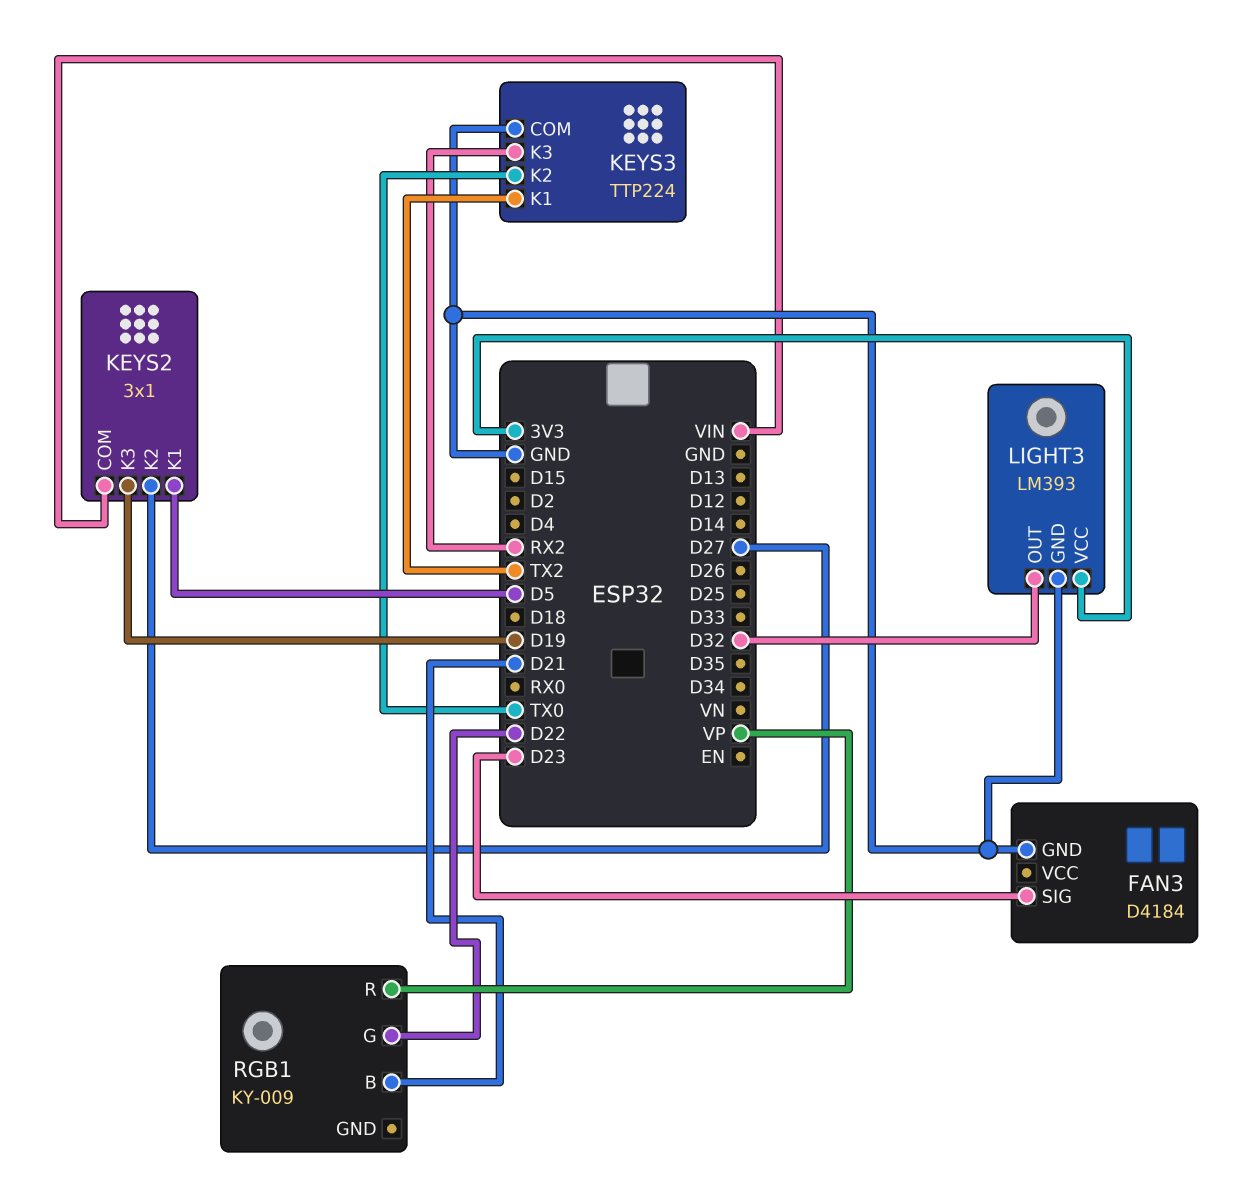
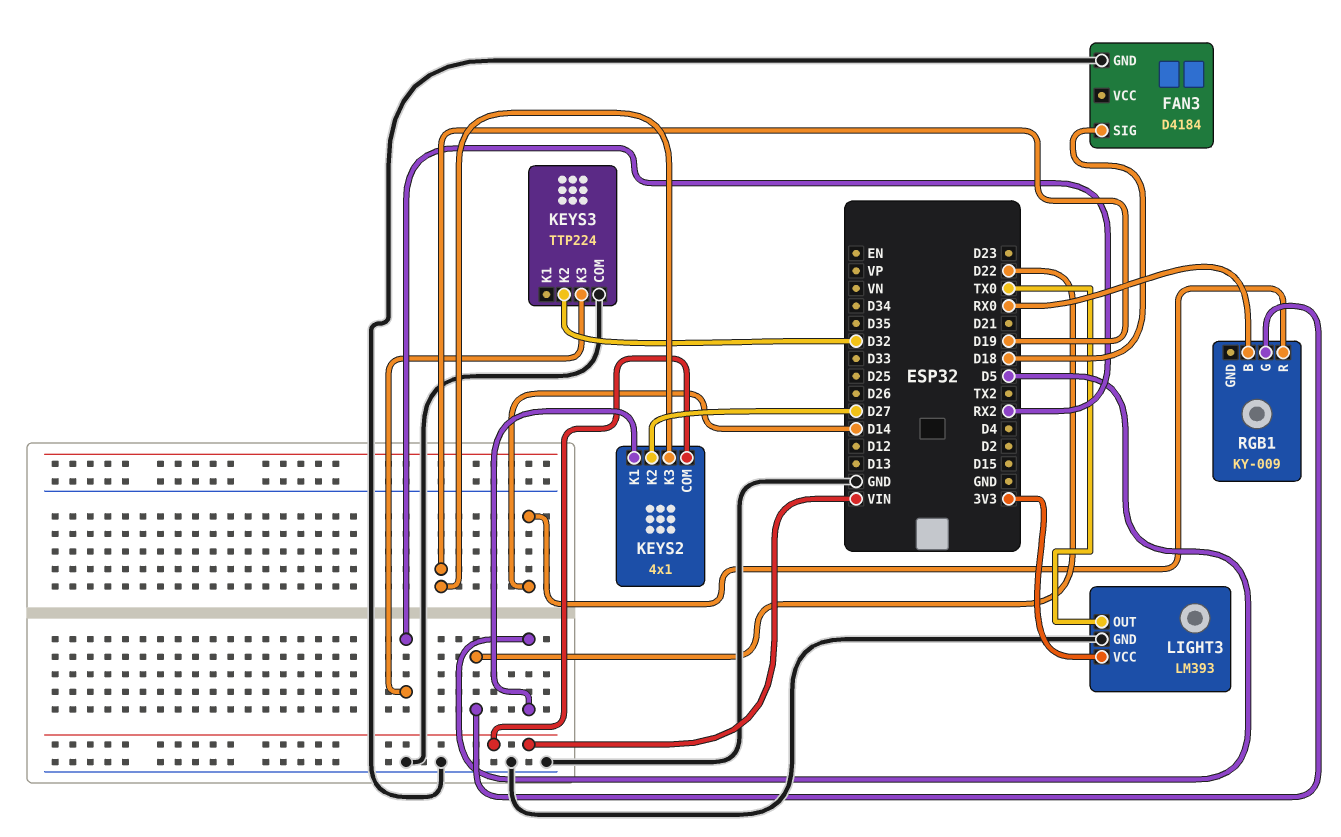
FAN3 pin SIG: D23 -> D18
KEYS2: 3x1 -> 4x1
KEYS3 pin K1: TX2 -> none
KEYS3 pin K2: TX0 -> D32
LIGHT3 pin OUT: D32 -> TX0
RGB1 pin B: D21 -> RX0
RGB1 pin R: VP -> D14

